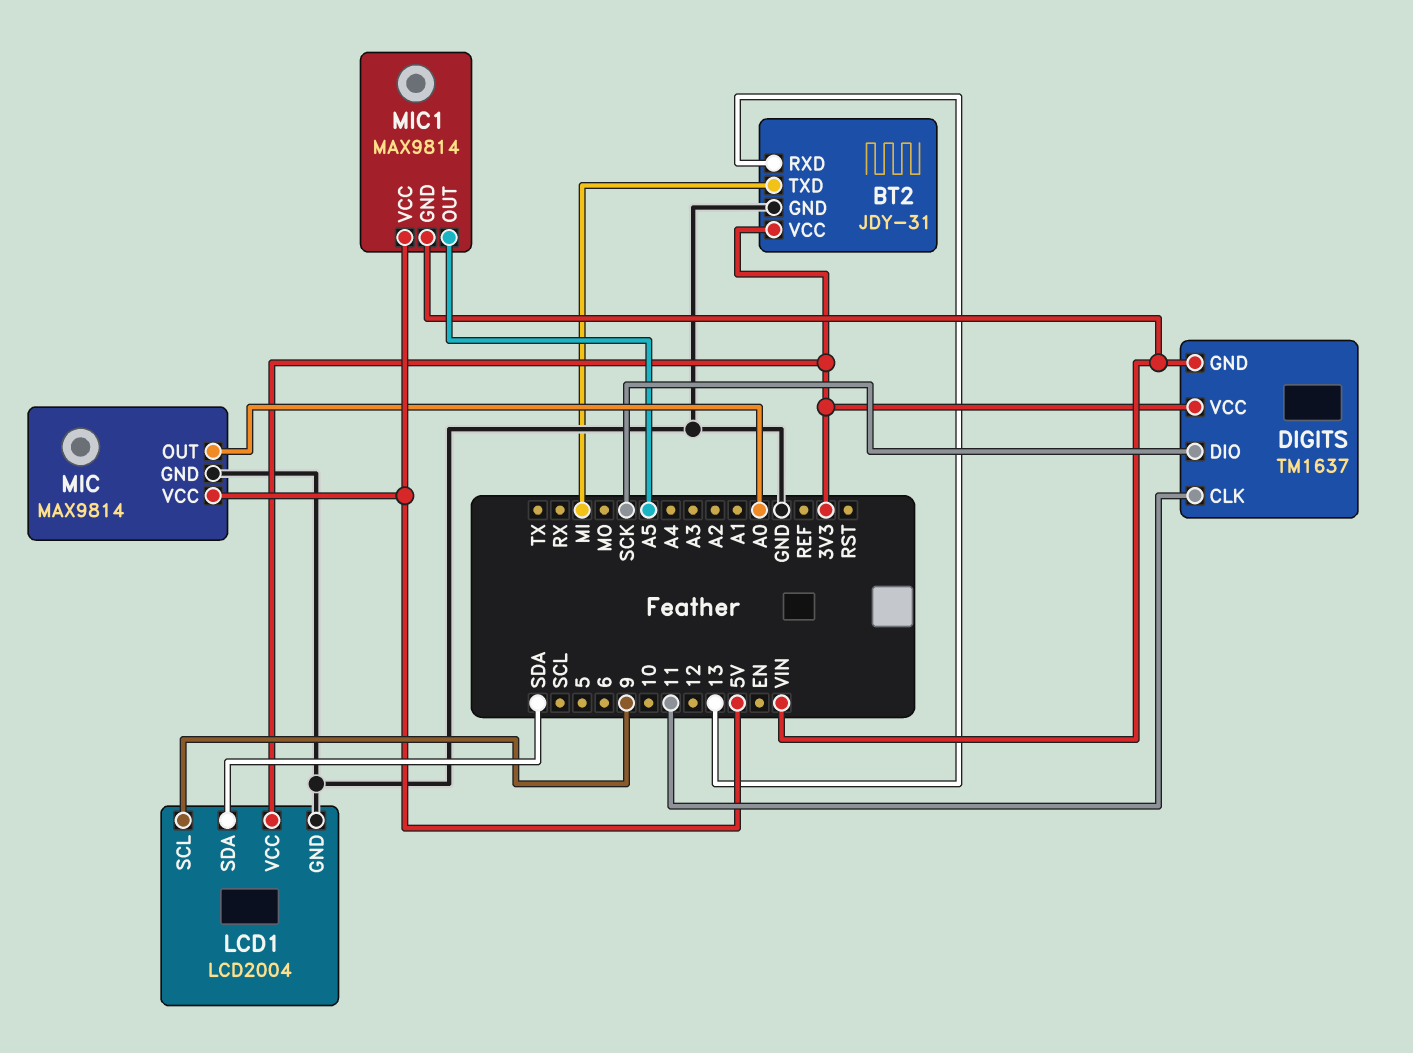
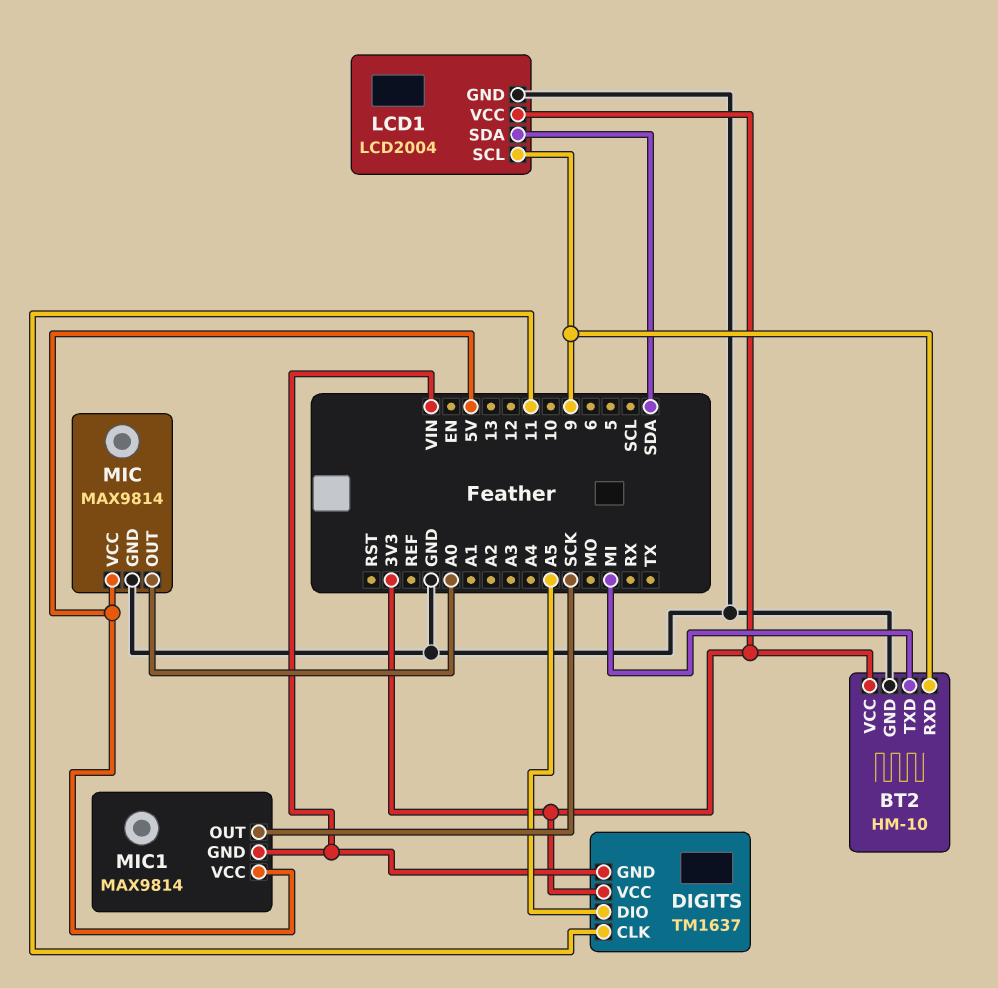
BT2: JDY-31 -> HM-10
BT2 pin RXD: 13 -> 9
DIGITS pin DIO: SCK -> A5
MIC1 pin OUT: A5 -> SCK

